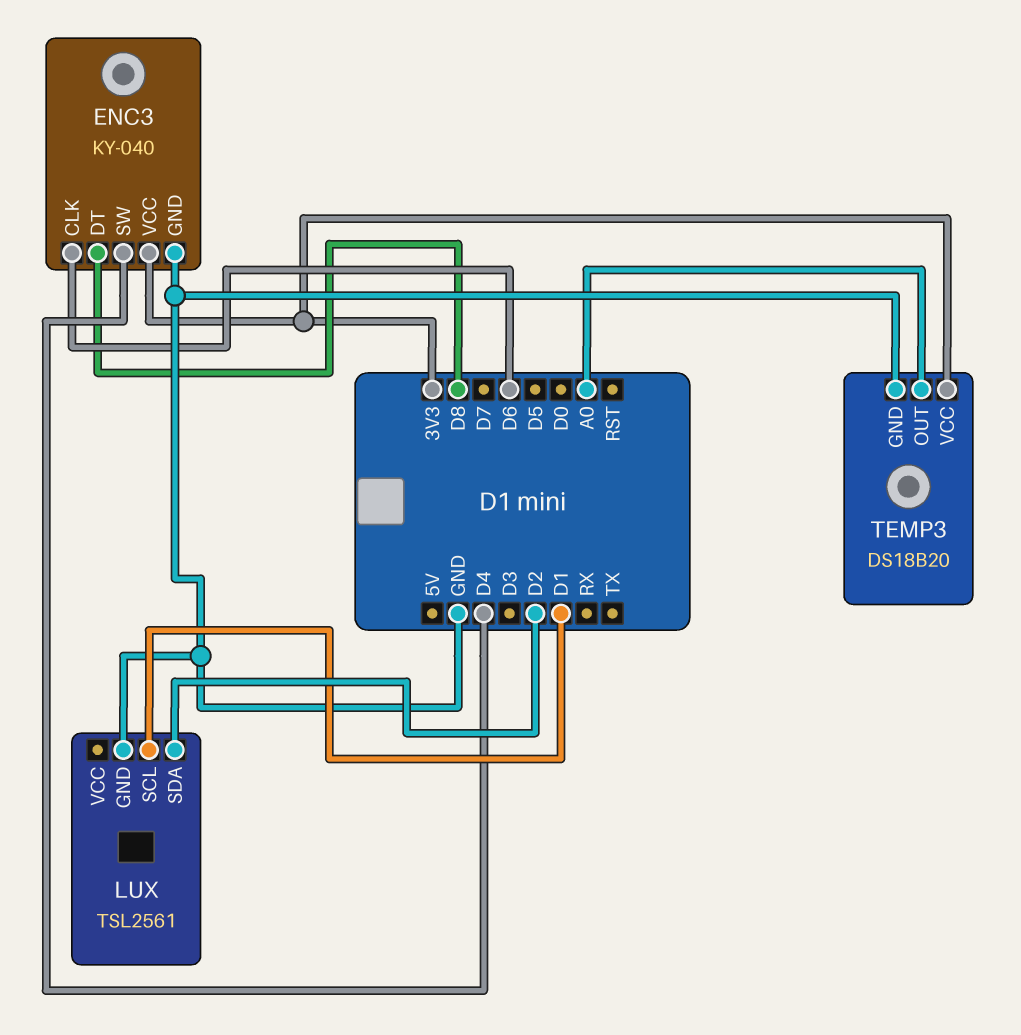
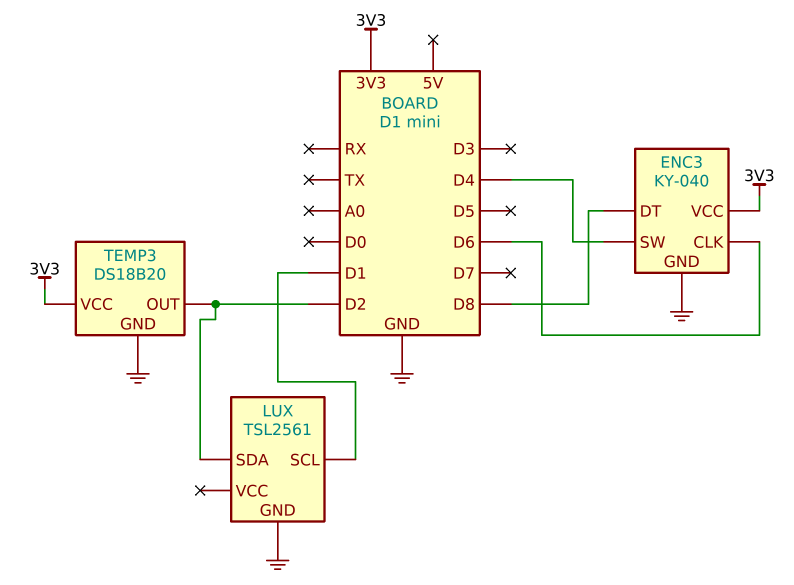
TEMP3 pin OUT: A0 -> D2

